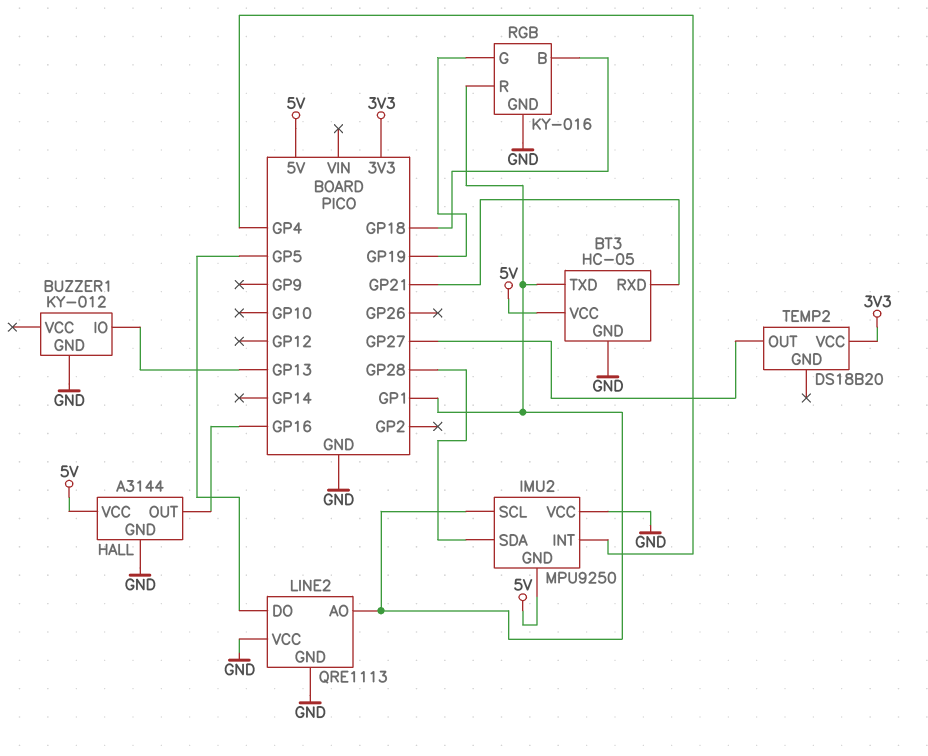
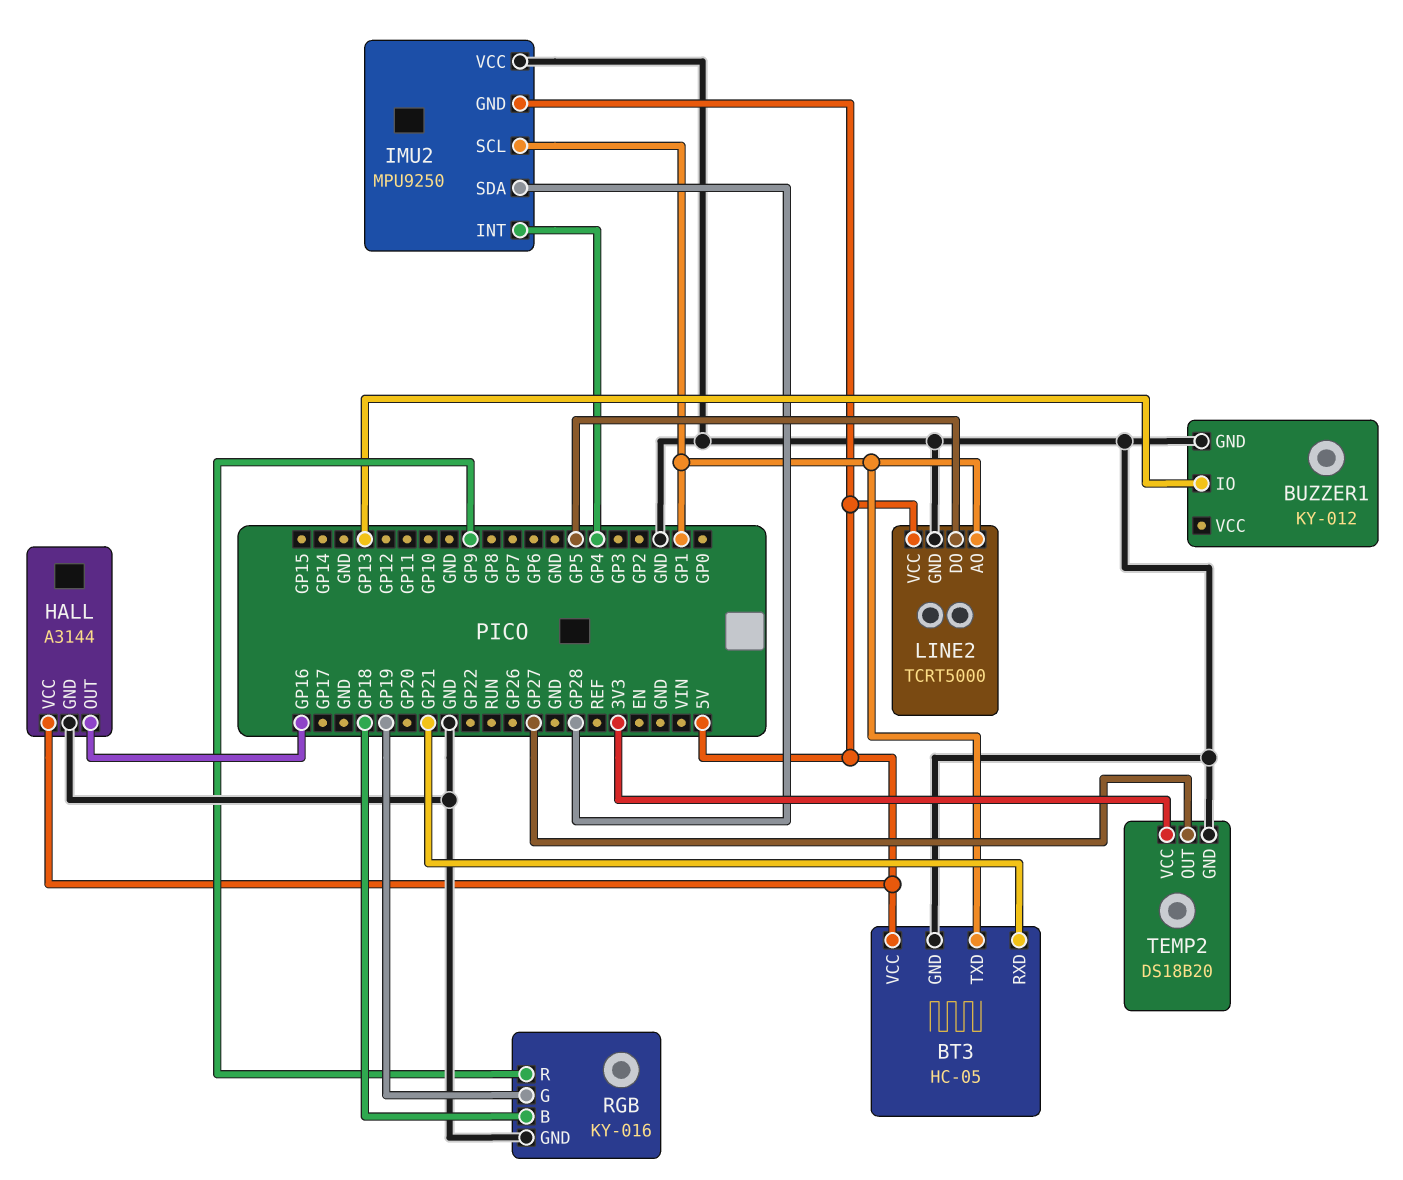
LINE2: QRE1113 -> TCRT5000
LINE2 pin VCC: GND -> 5V
RGB pin R: GP1 -> GP9
TEMP2 pin GND: none -> GND

